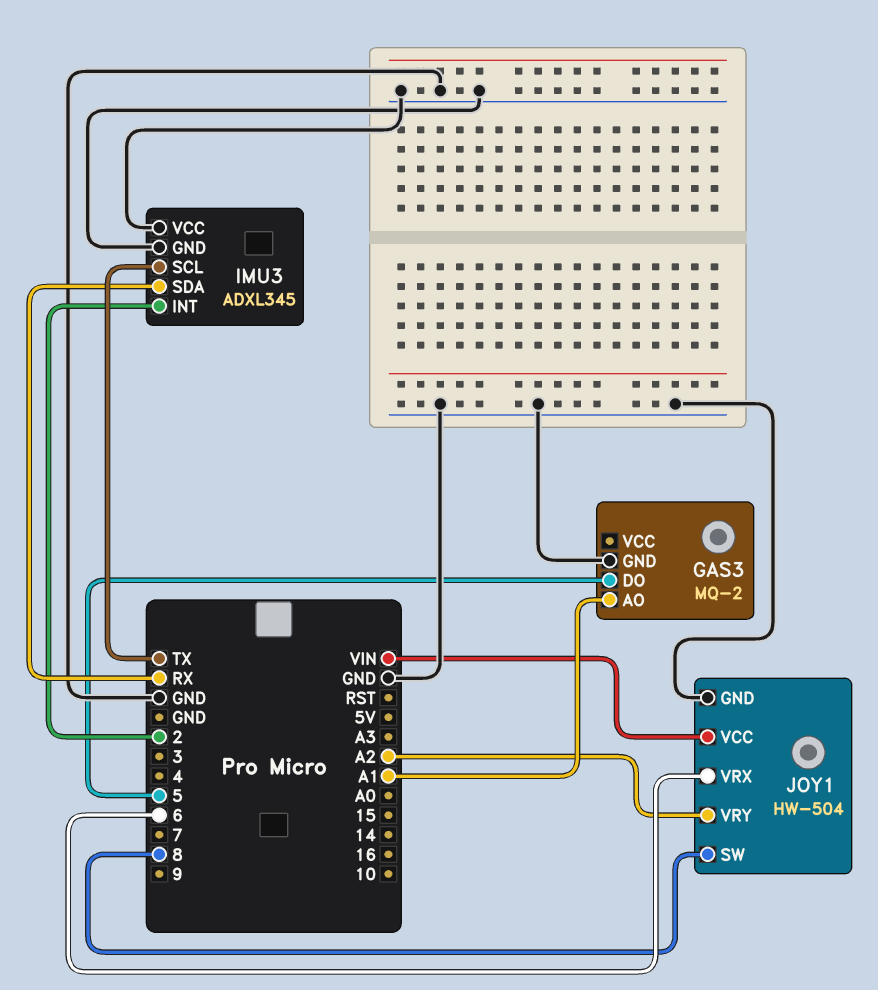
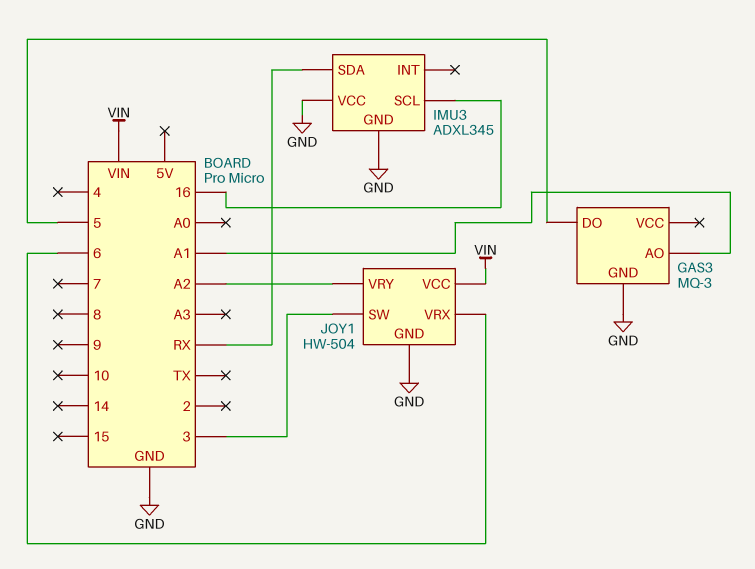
GAS3: MQ-2 -> MQ-3
IMU3 pin INT: 2 -> none
IMU3 pin SCL: TX -> 16
JOY1 pin SW: 8 -> 3

